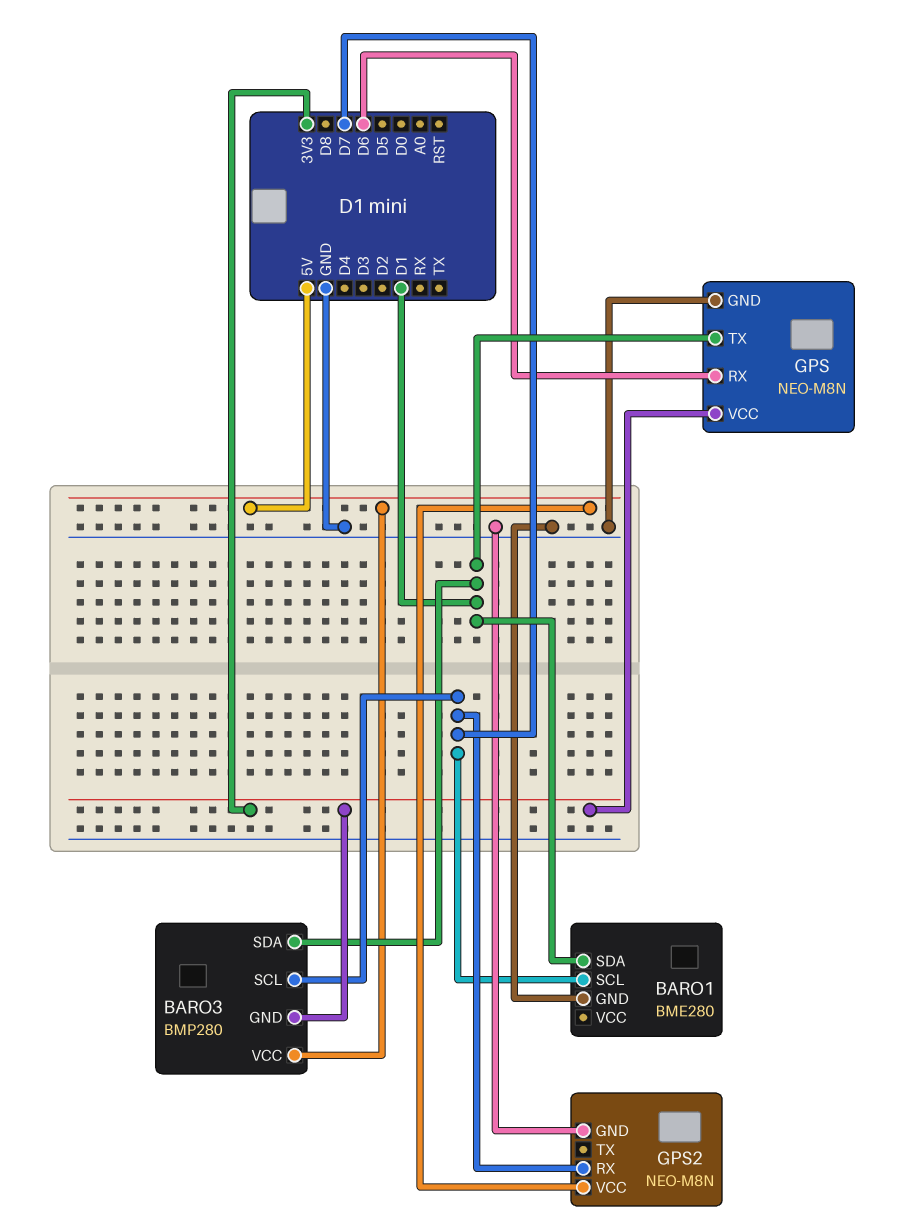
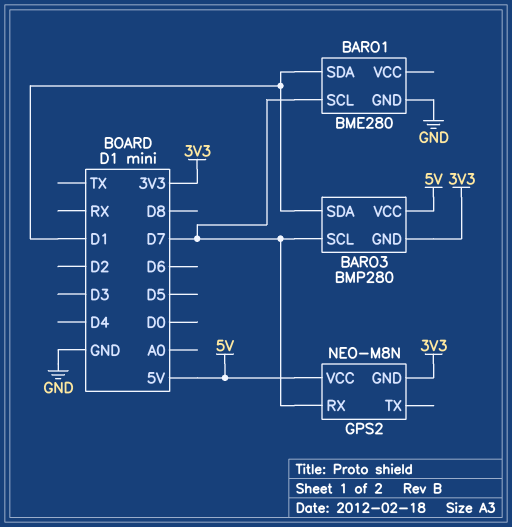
GPS: NEO-M8N -> none
GPS pin GND: GND -> none
GPS pin RX: D6 -> none
GPS pin TX: D1 -> none
GPS pin VCC: 3V3 -> none
GPS2 pin GND: GND -> 3V3

